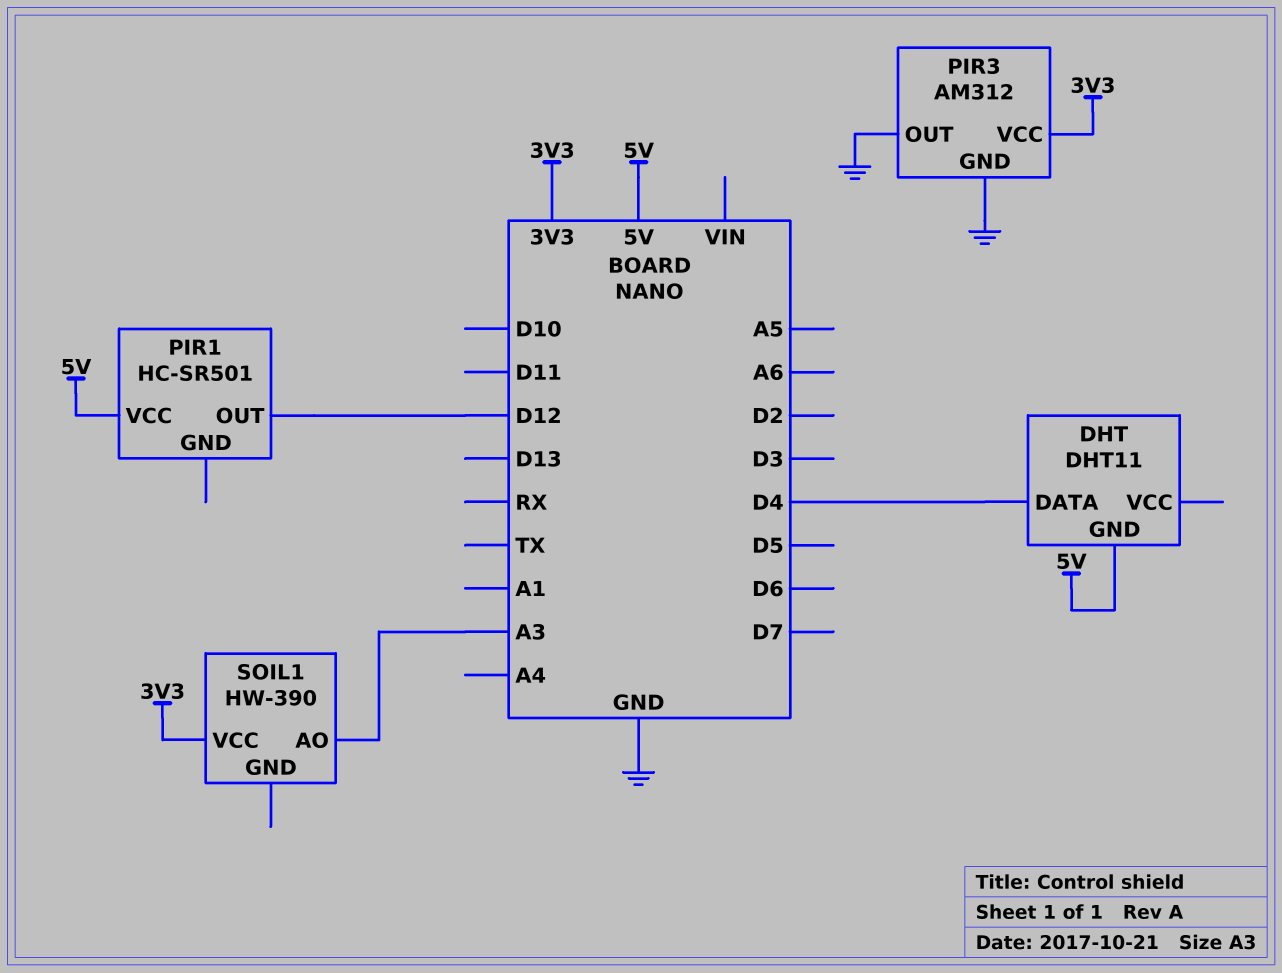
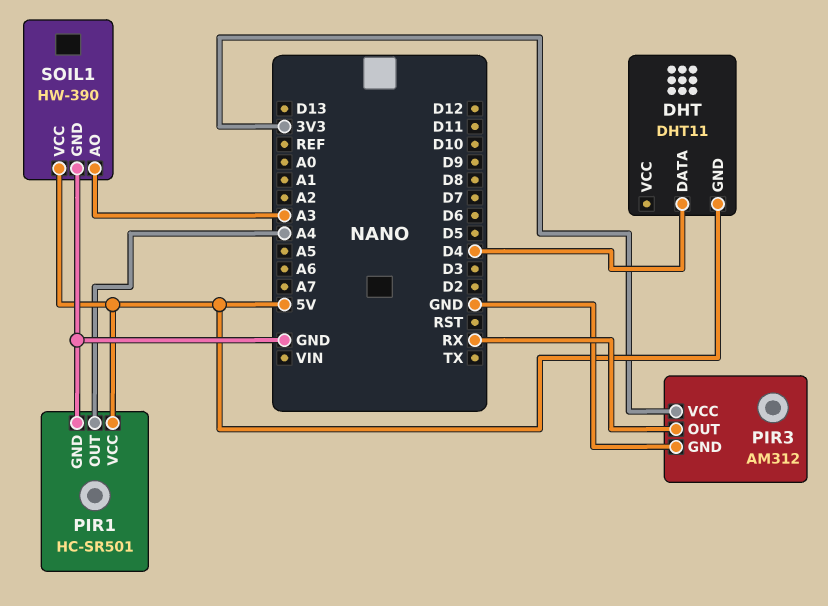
PIR1 pin GND: none -> GND
PIR1 pin OUT: D12 -> A4
PIR3 pin OUT: GND -> RX
SOIL1 pin GND: none -> GND
SOIL1 pin VCC: 3V3 -> 5V

